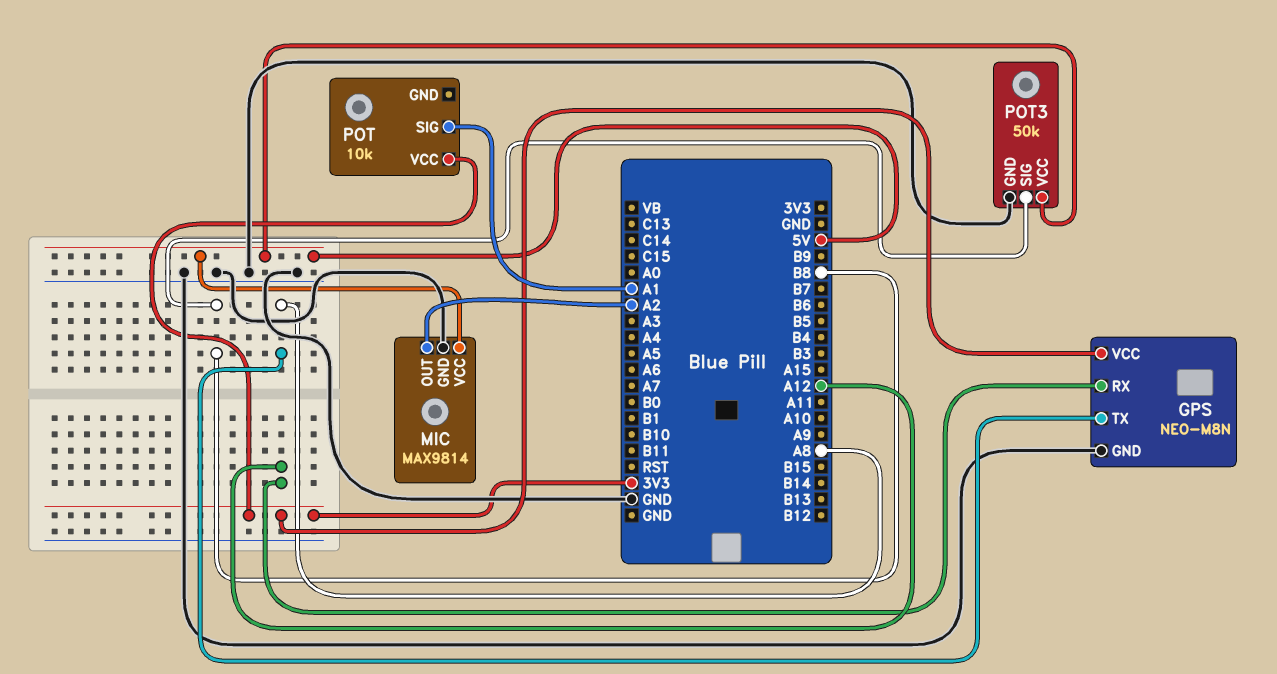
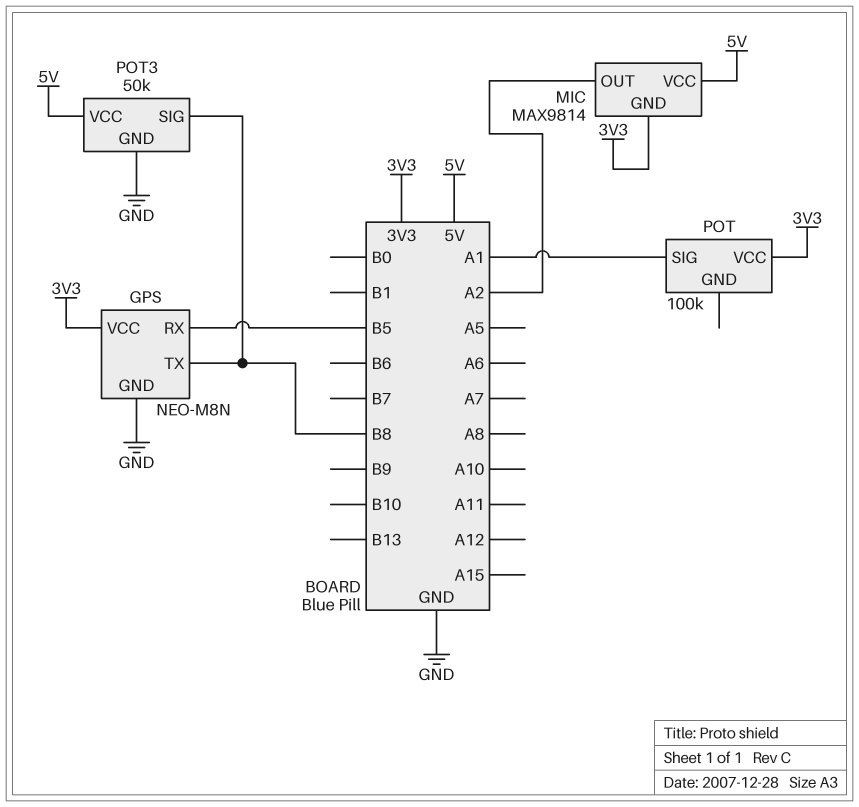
GPS pin RX: A12 -> B5
GPS pin TX: A8 -> B8
MIC pin GND: GND -> 3V3
POT: 10k -> 100k

